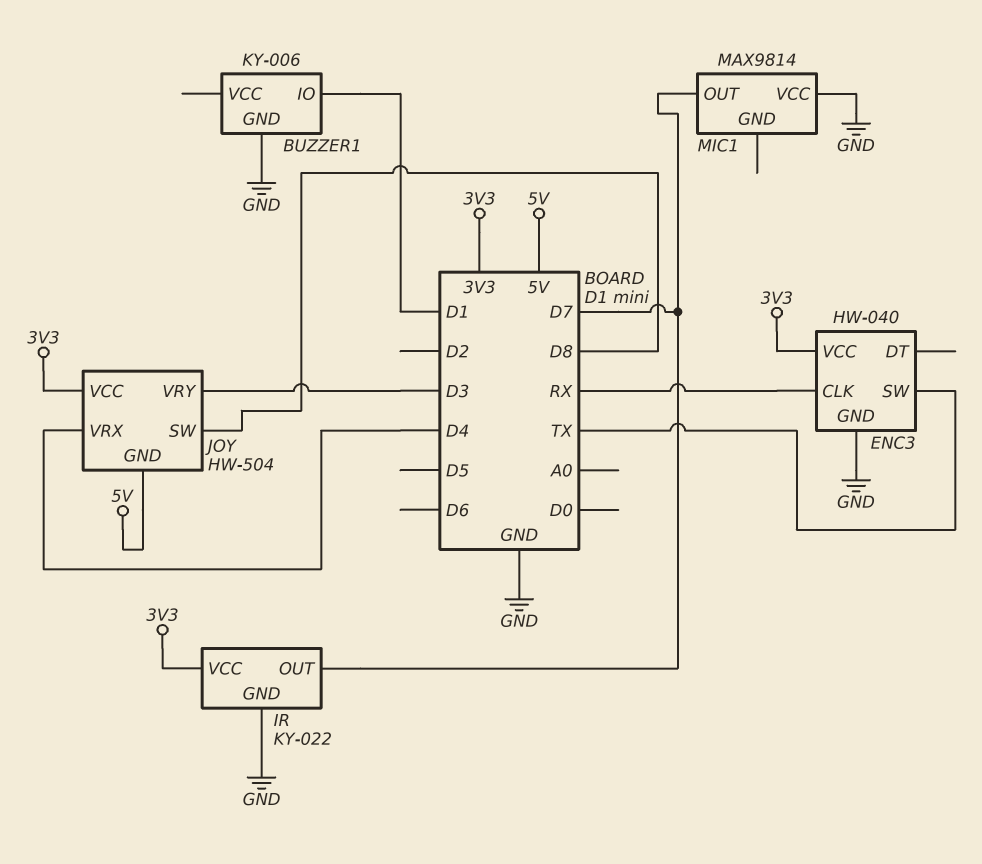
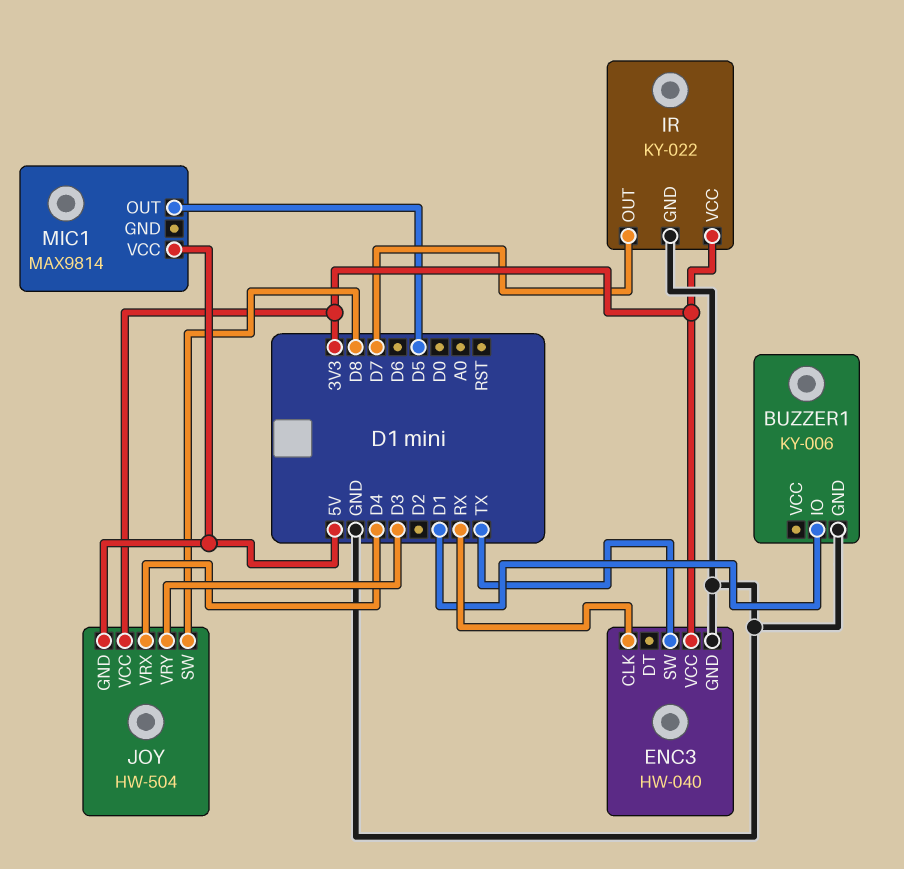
MIC1 pin OUT: D7 -> D5
MIC1 pin VCC: GND -> 5V

